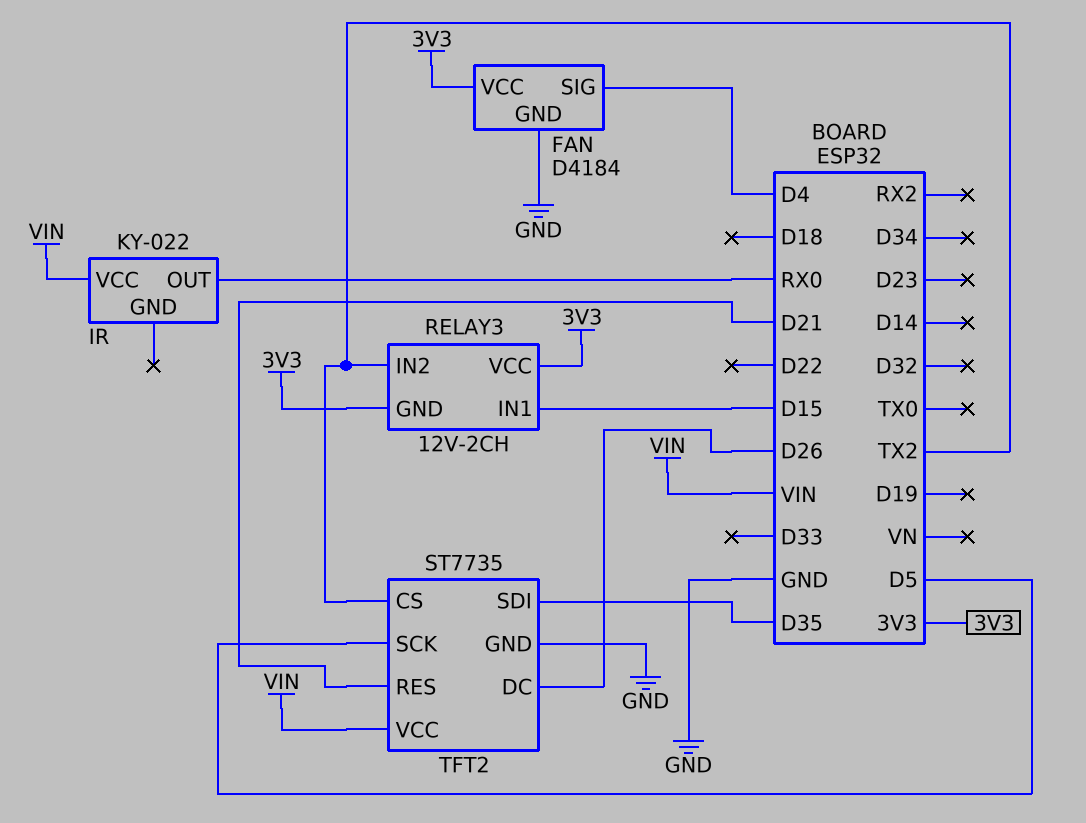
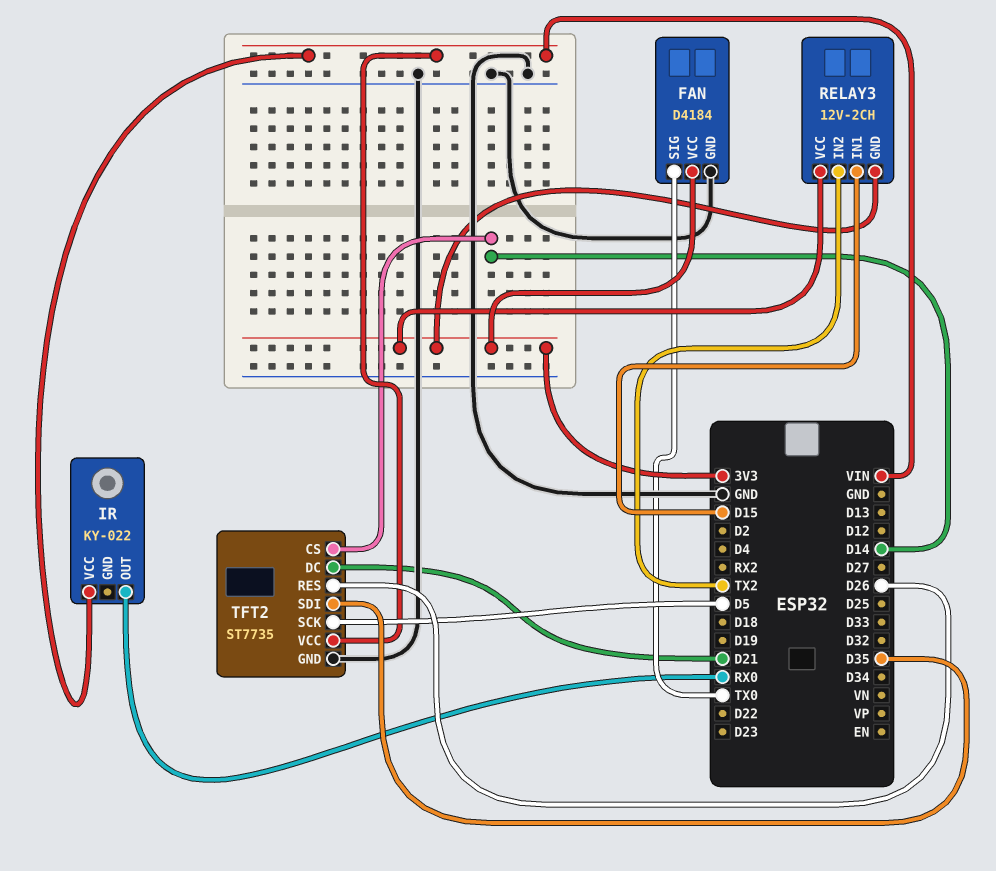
FAN pin SIG: D4 -> TX0
TFT2 pin CS: TX2 -> D14
TFT2 pin DC: D26 -> D21
TFT2 pin RES: D21 -> D26

